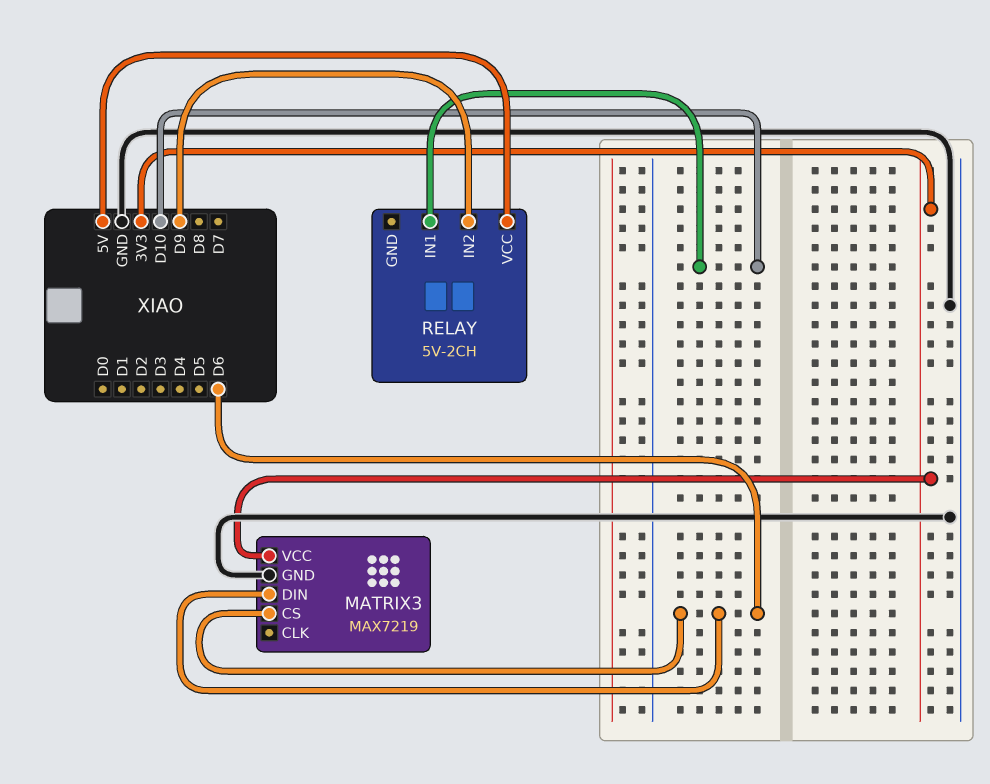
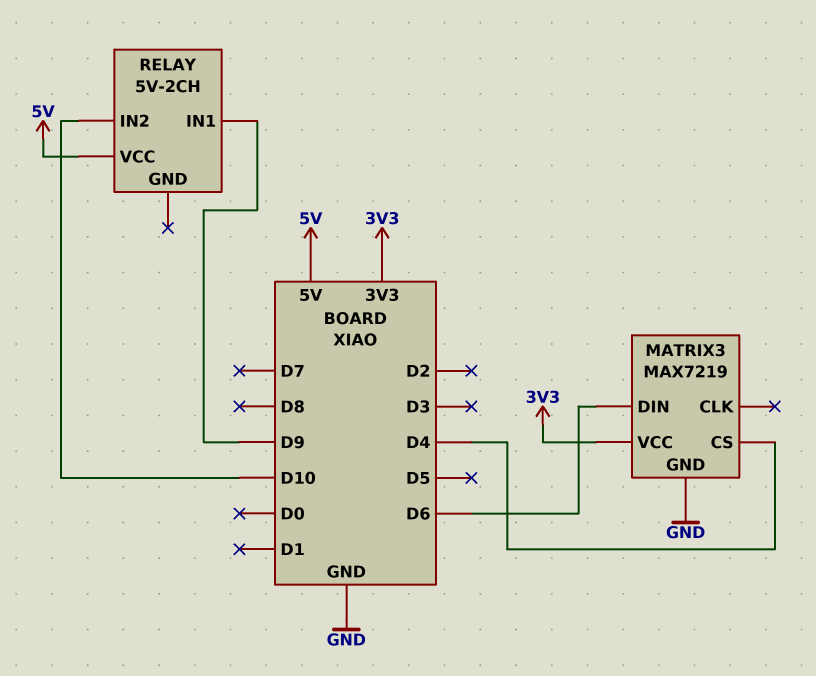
MATRIX3 pin CS: D6 -> D4
RELAY pin IN1: D10 -> D9
RELAY pin IN2: D9 -> D10

